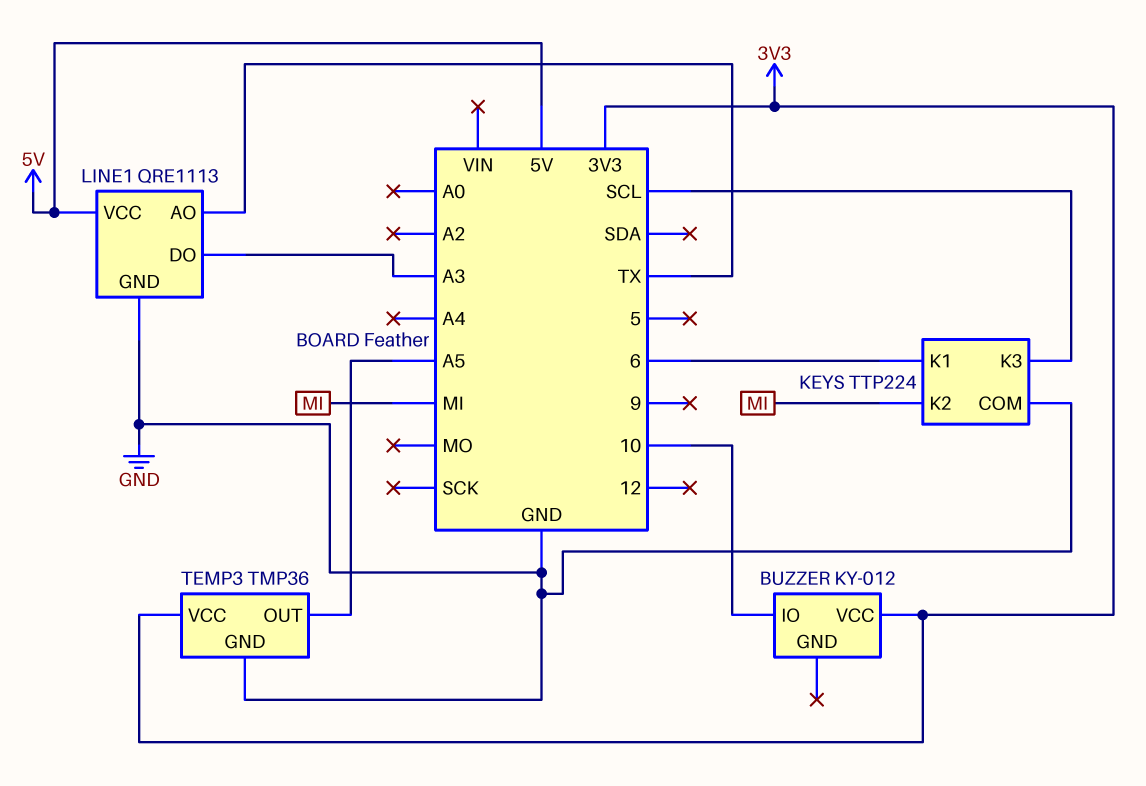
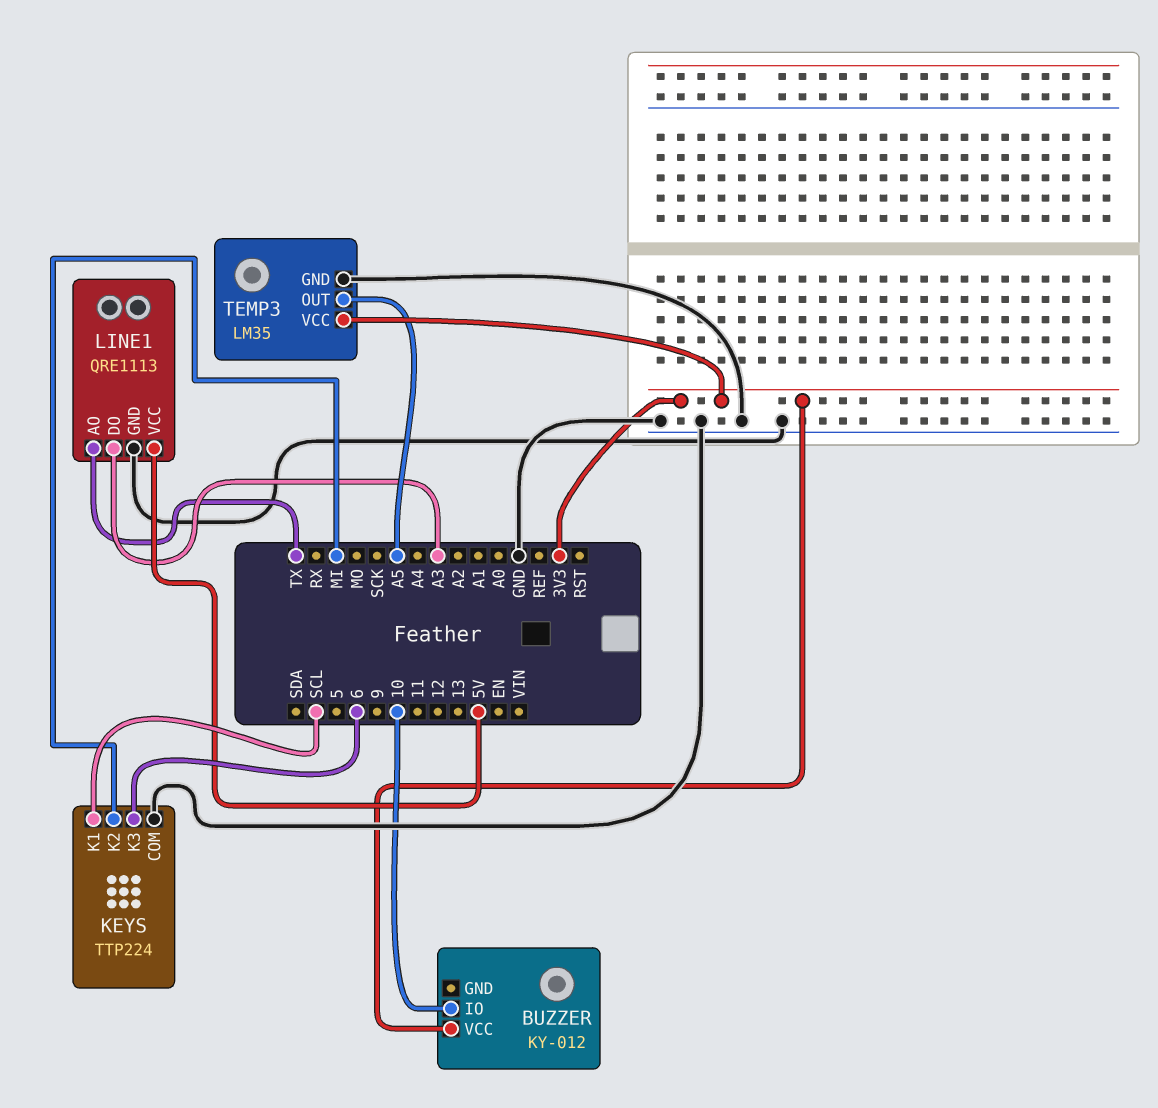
KEYS pin K1: 6 -> SCL
KEYS pin K3: SCL -> 6
TEMP3: TMP36 -> LM35

